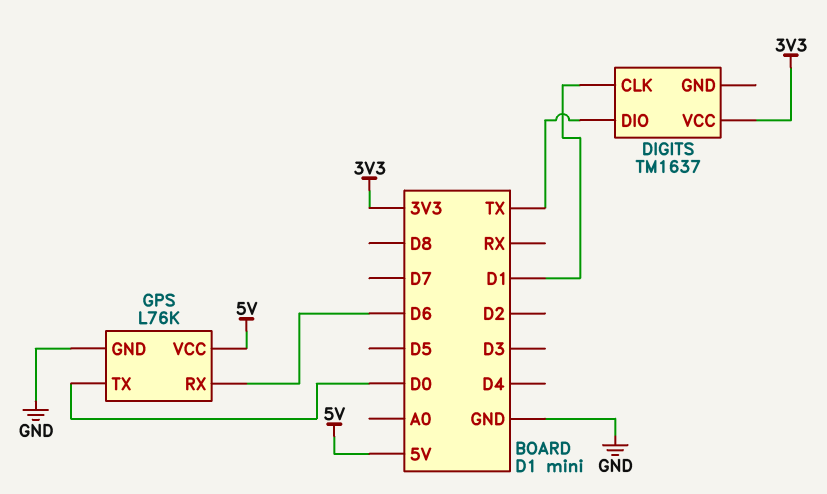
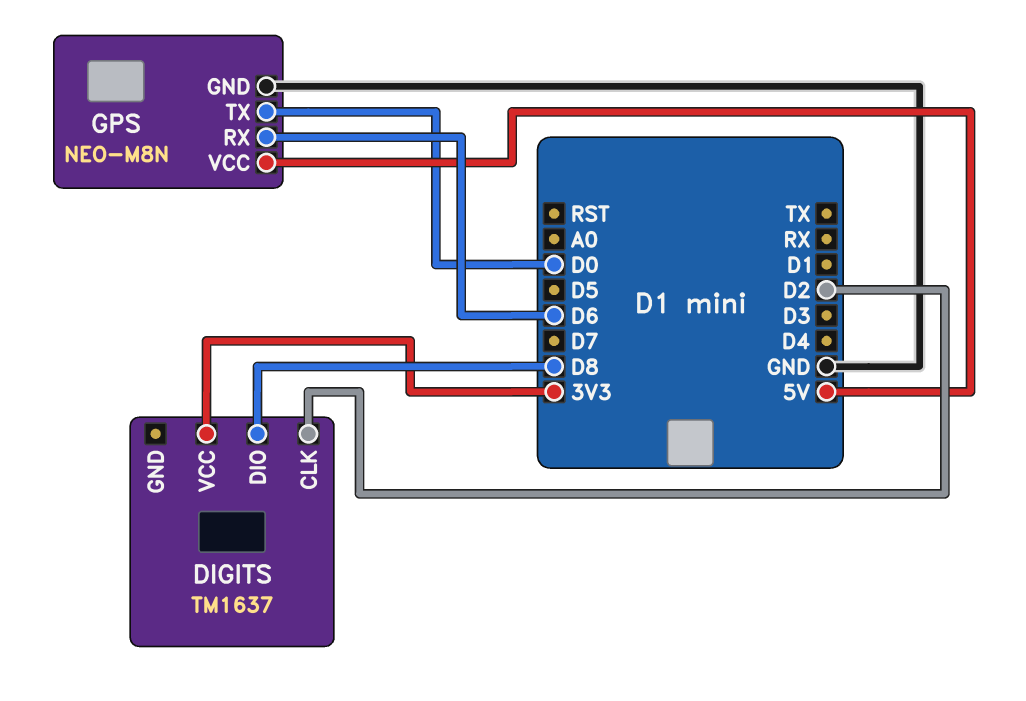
DIGITS pin CLK: D1 -> D2
DIGITS pin DIO: TX -> D8
GPS: L76K -> NEO-M8N

